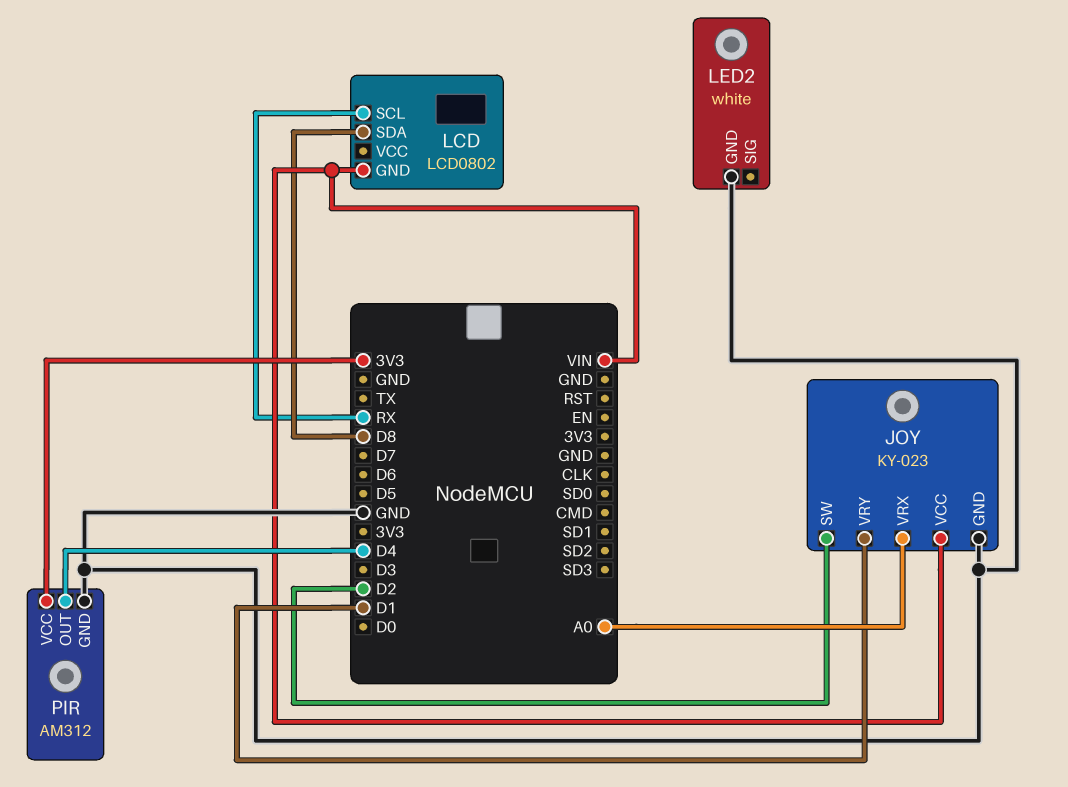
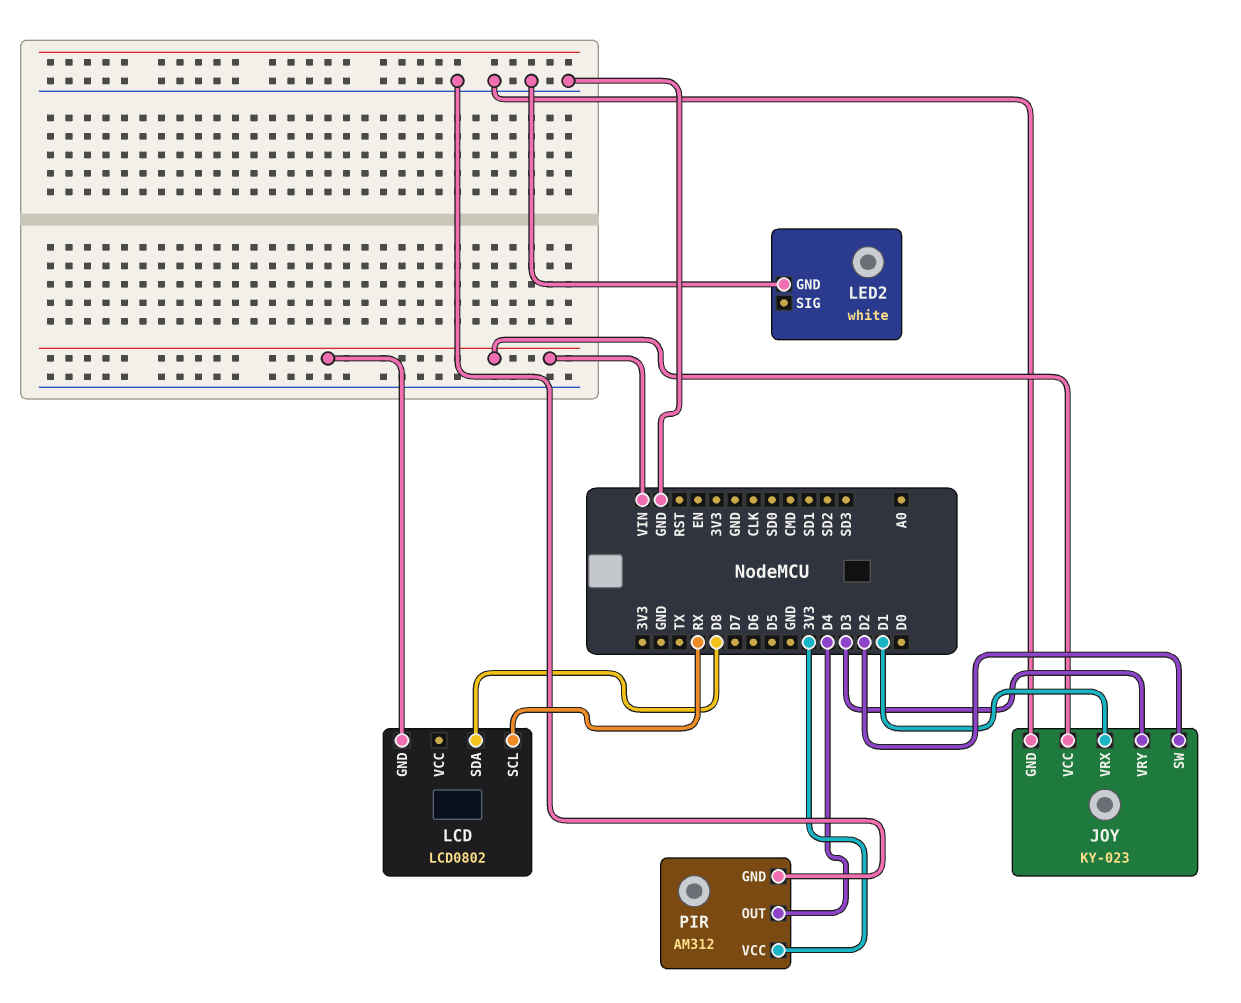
JOY pin VRX: A0 -> D1
JOY pin VRY: D1 -> D3

